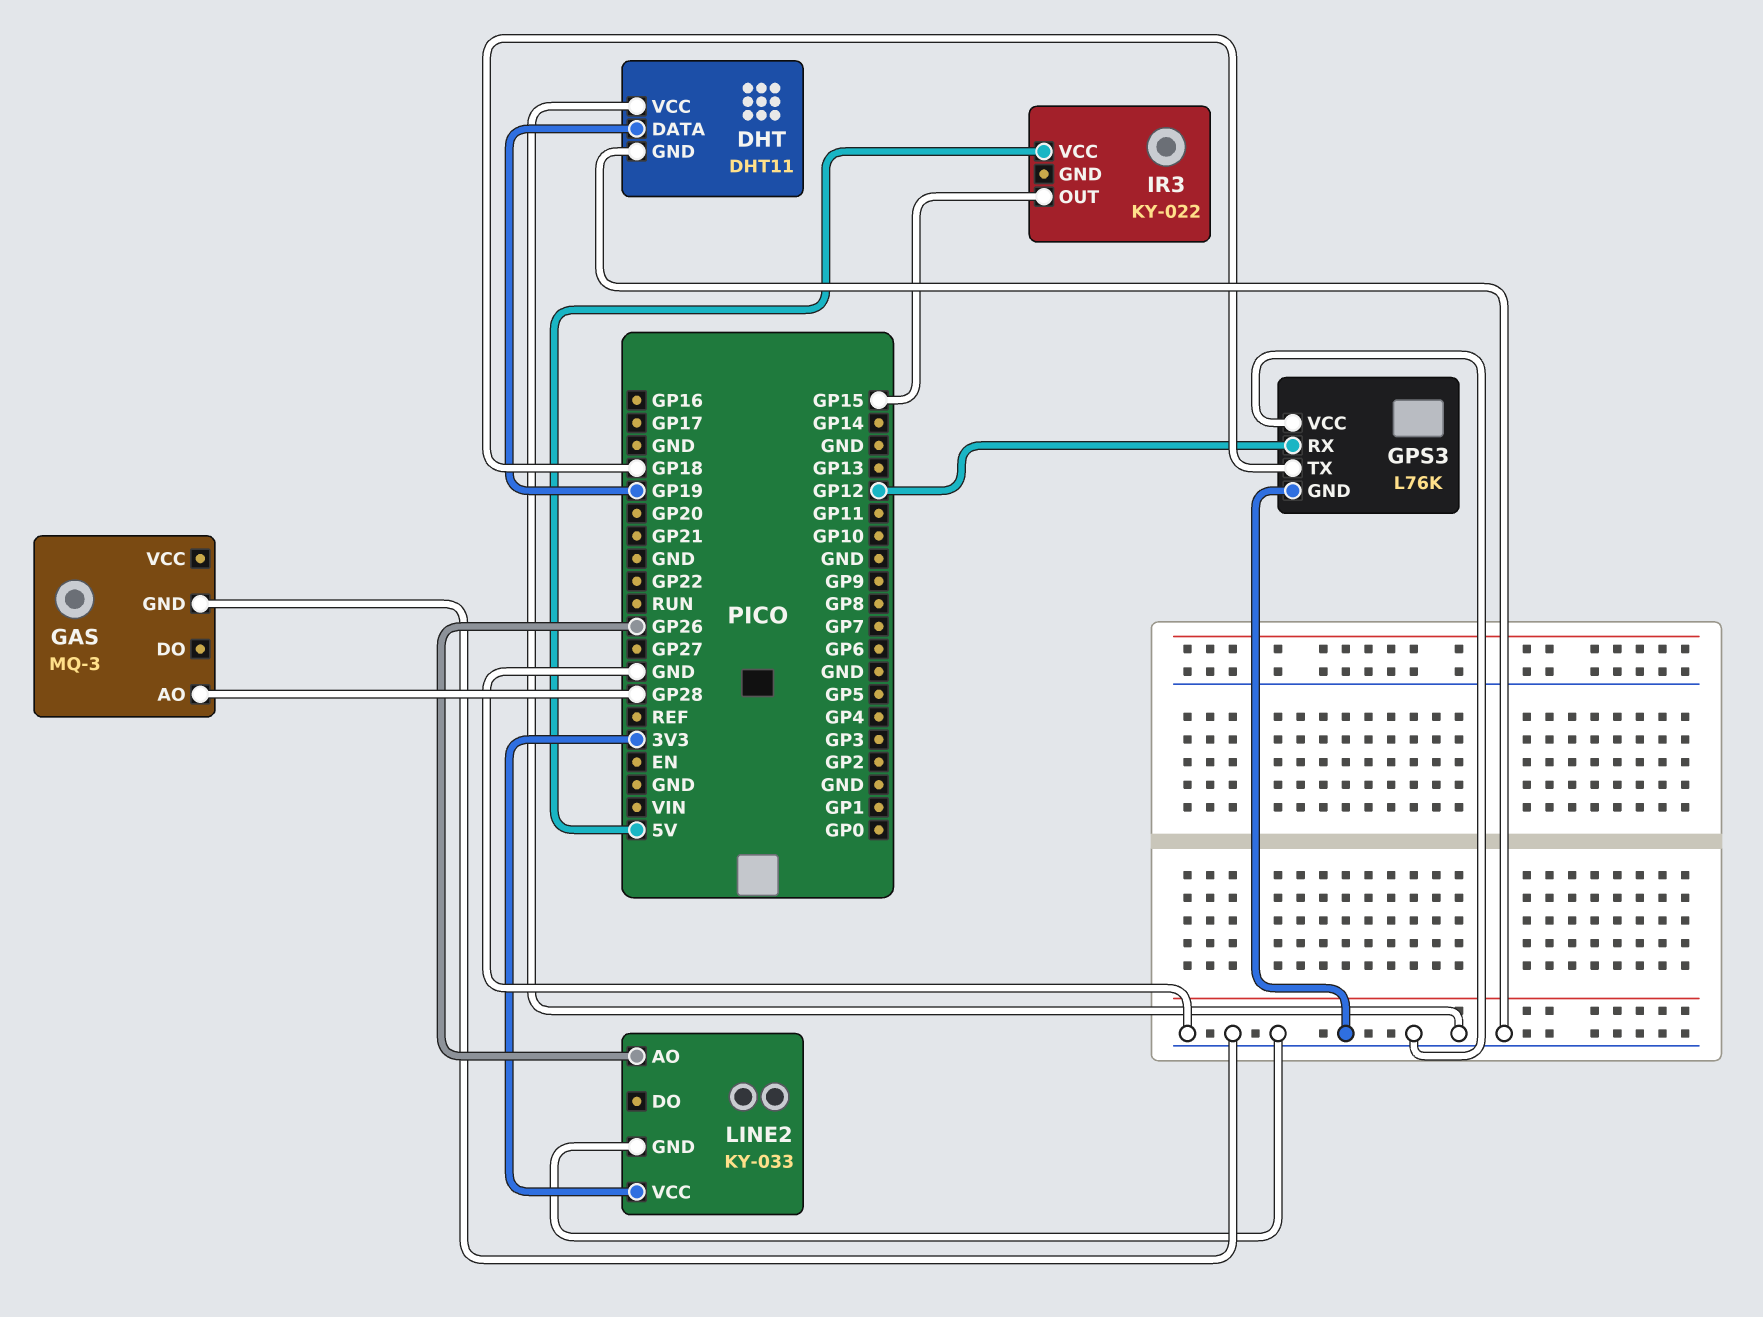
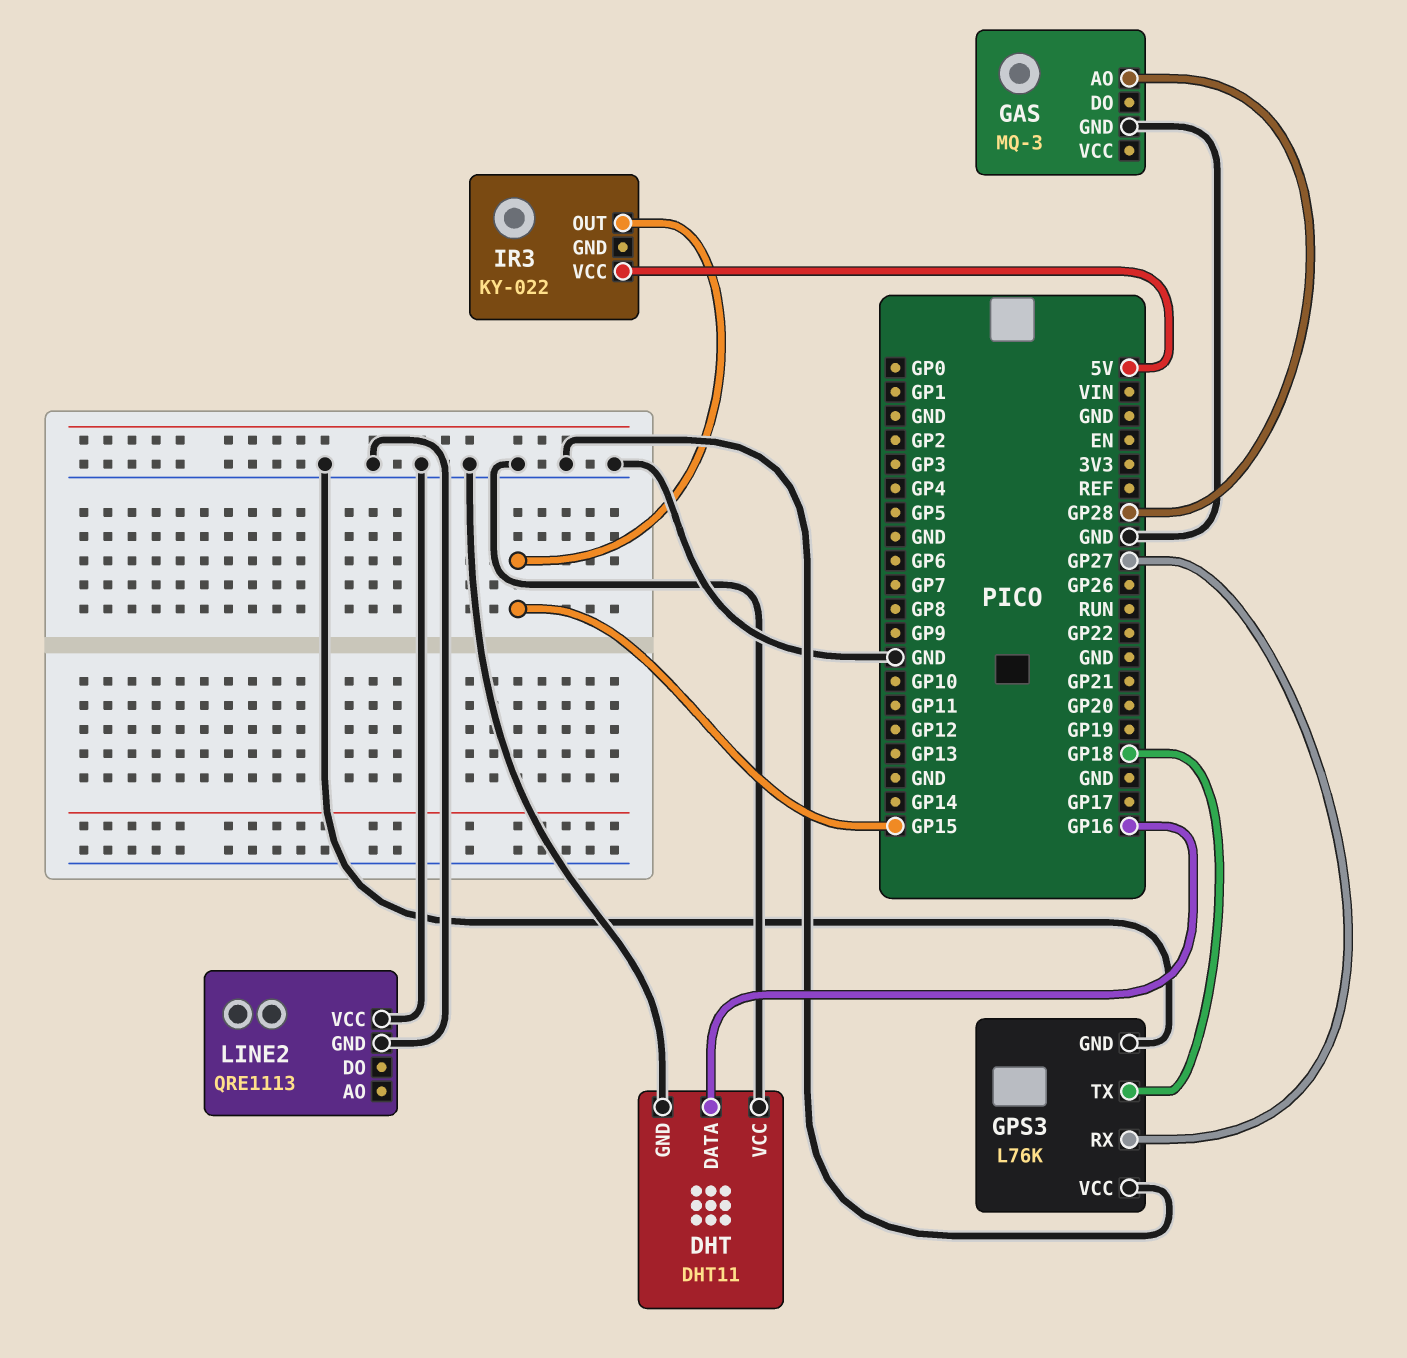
DHT pin DATA: GP19 -> GP16
GPS3 pin RX: GP12 -> GP27
LINE2: KY-033 -> QRE1113
LINE2 pin AO: GP26 -> none
LINE2 pin VCC: 3V3 -> GND

